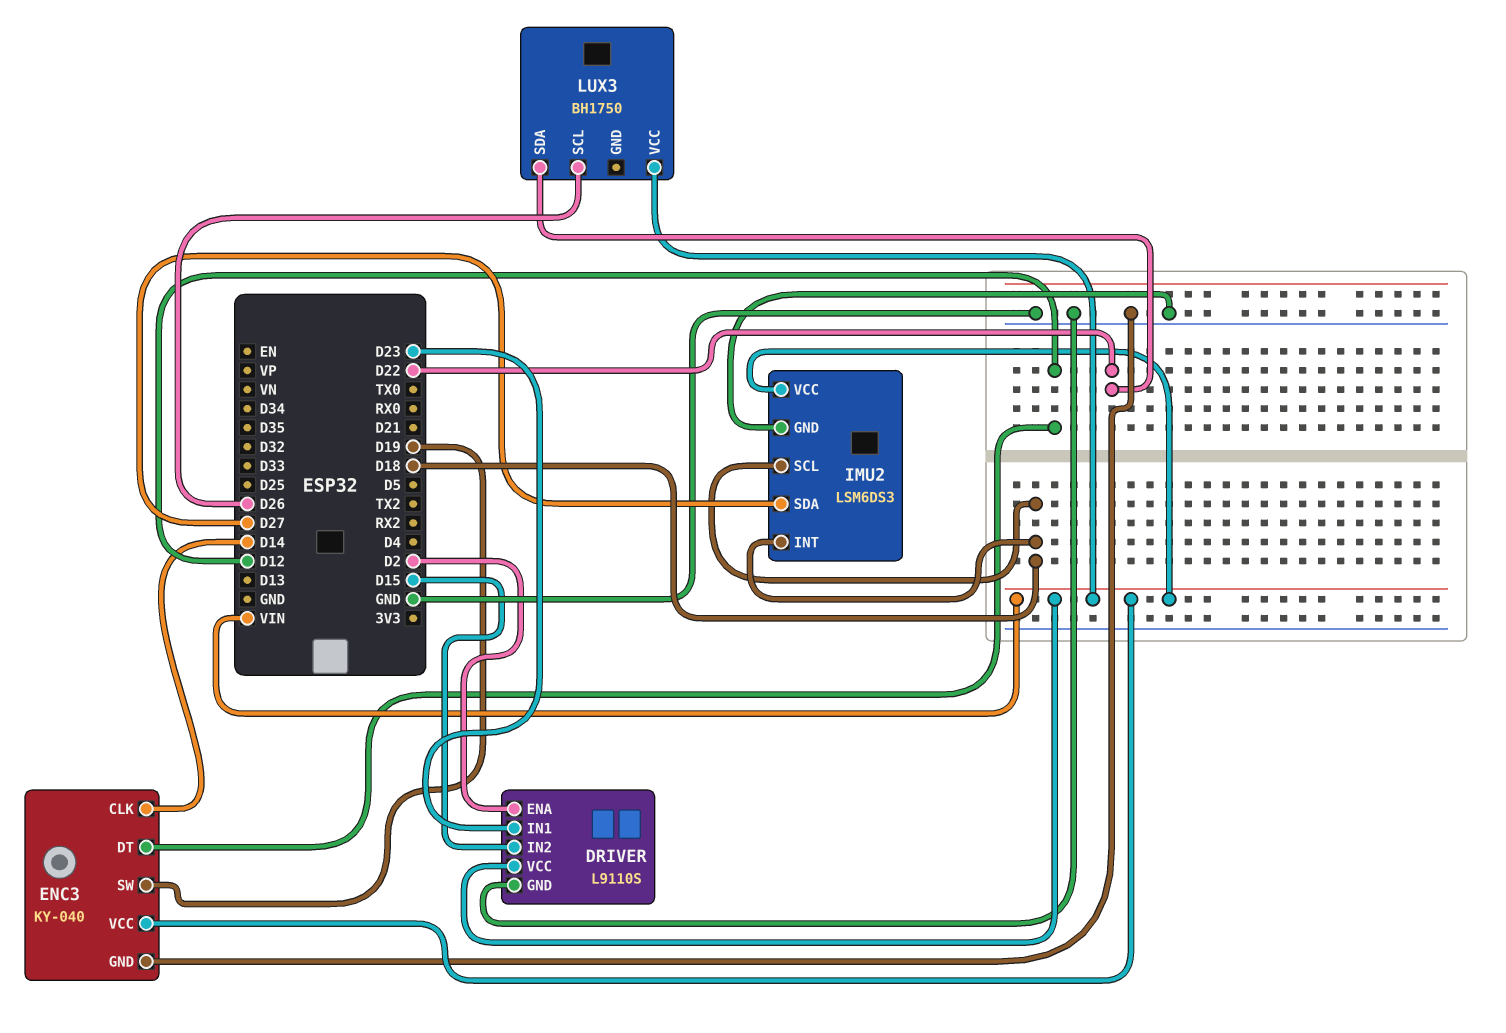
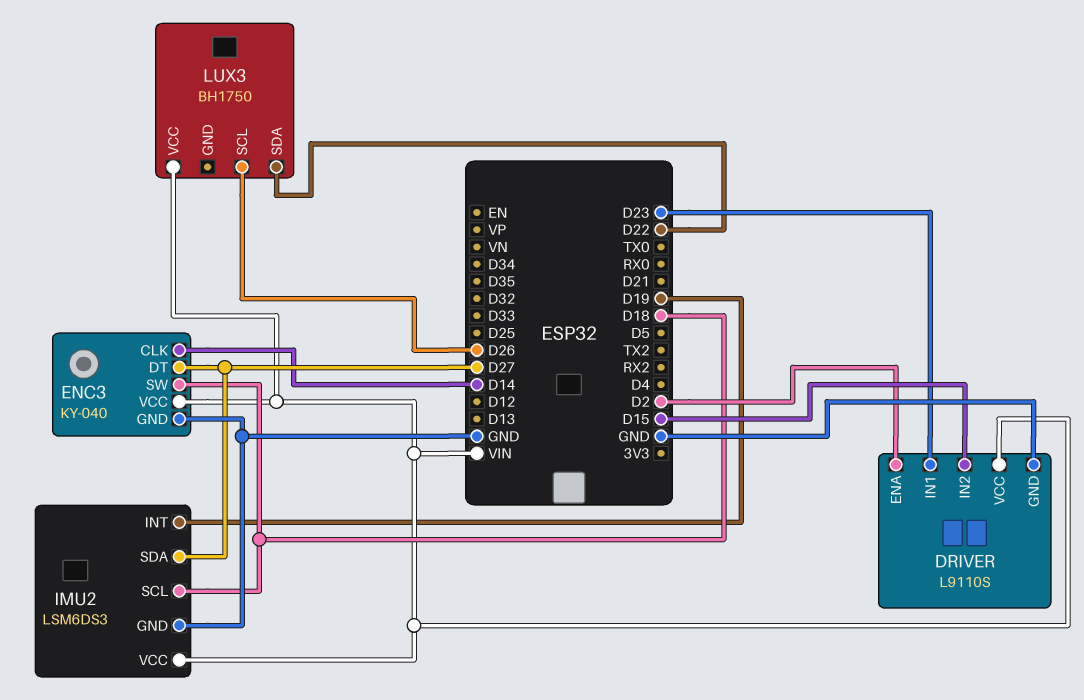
ENC3 pin DT: D12 -> D27
ENC3 pin SW: D19 -> D18
IMU2 pin INT: D18 -> D19

